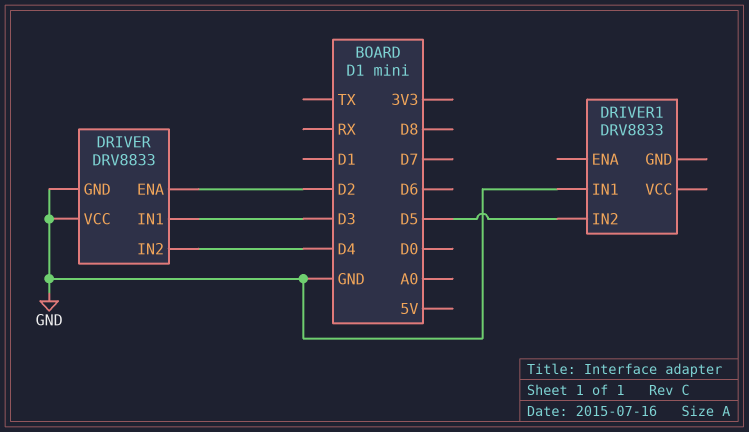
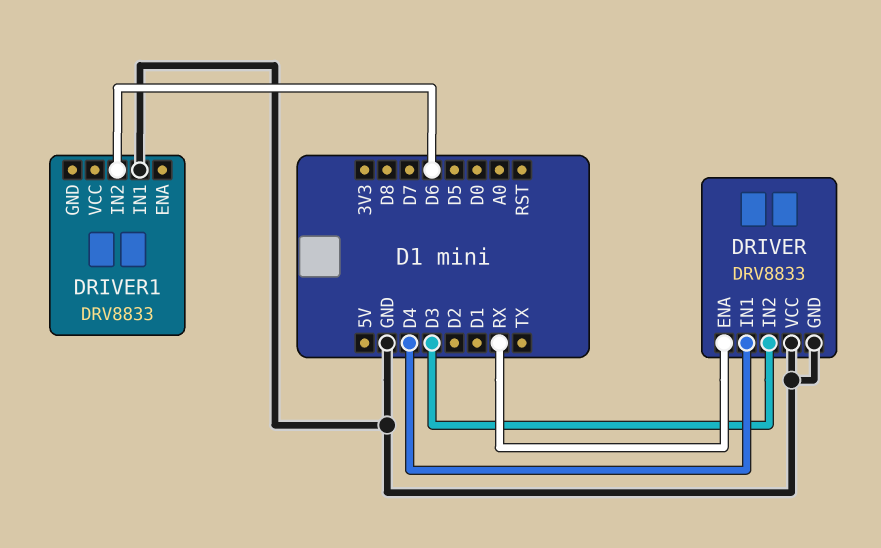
DRIVER pin ENA: D2 -> RX
DRIVER pin IN1: D3 -> D4
DRIVER pin IN2: D4 -> D3
DRIVER1 pin IN2: D5 -> D6

